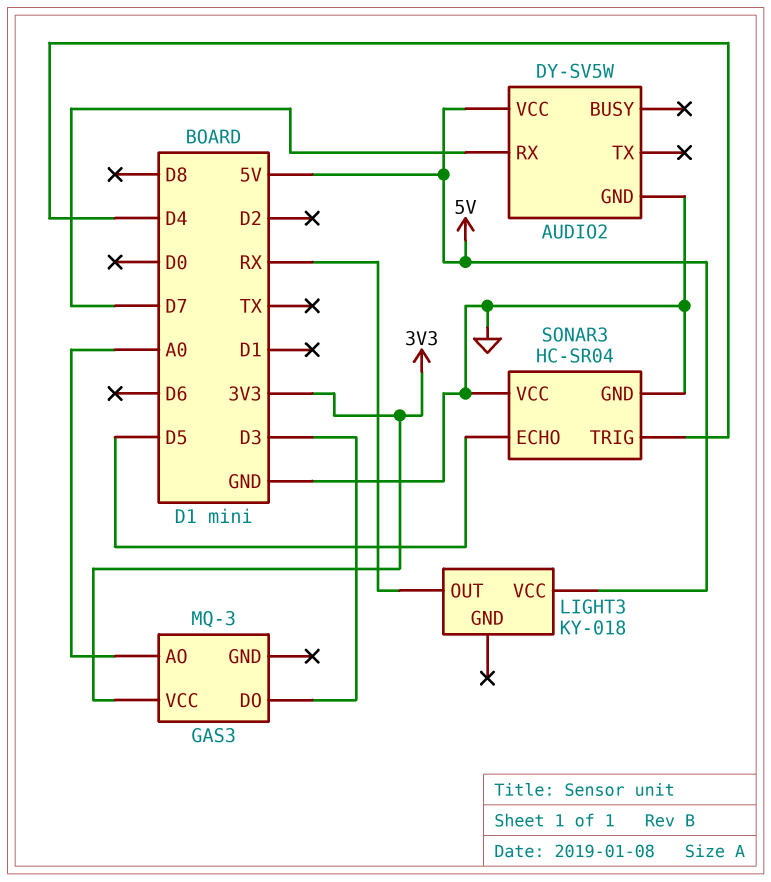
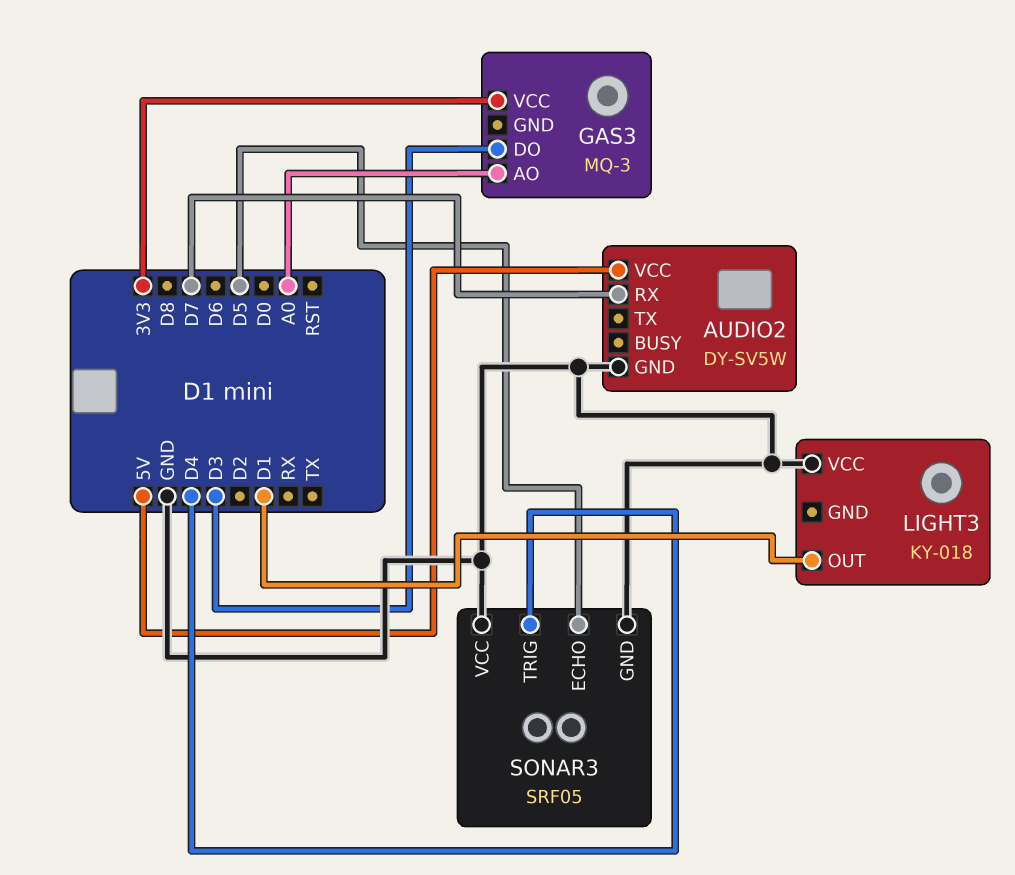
LIGHT3 pin OUT: RX -> D1
LIGHT3 pin VCC: 5V -> GND
SONAR3: HC-SR04 -> SRF05

